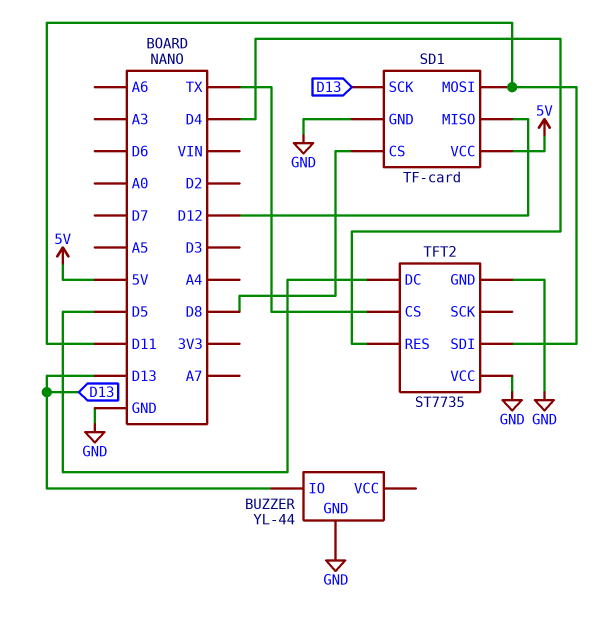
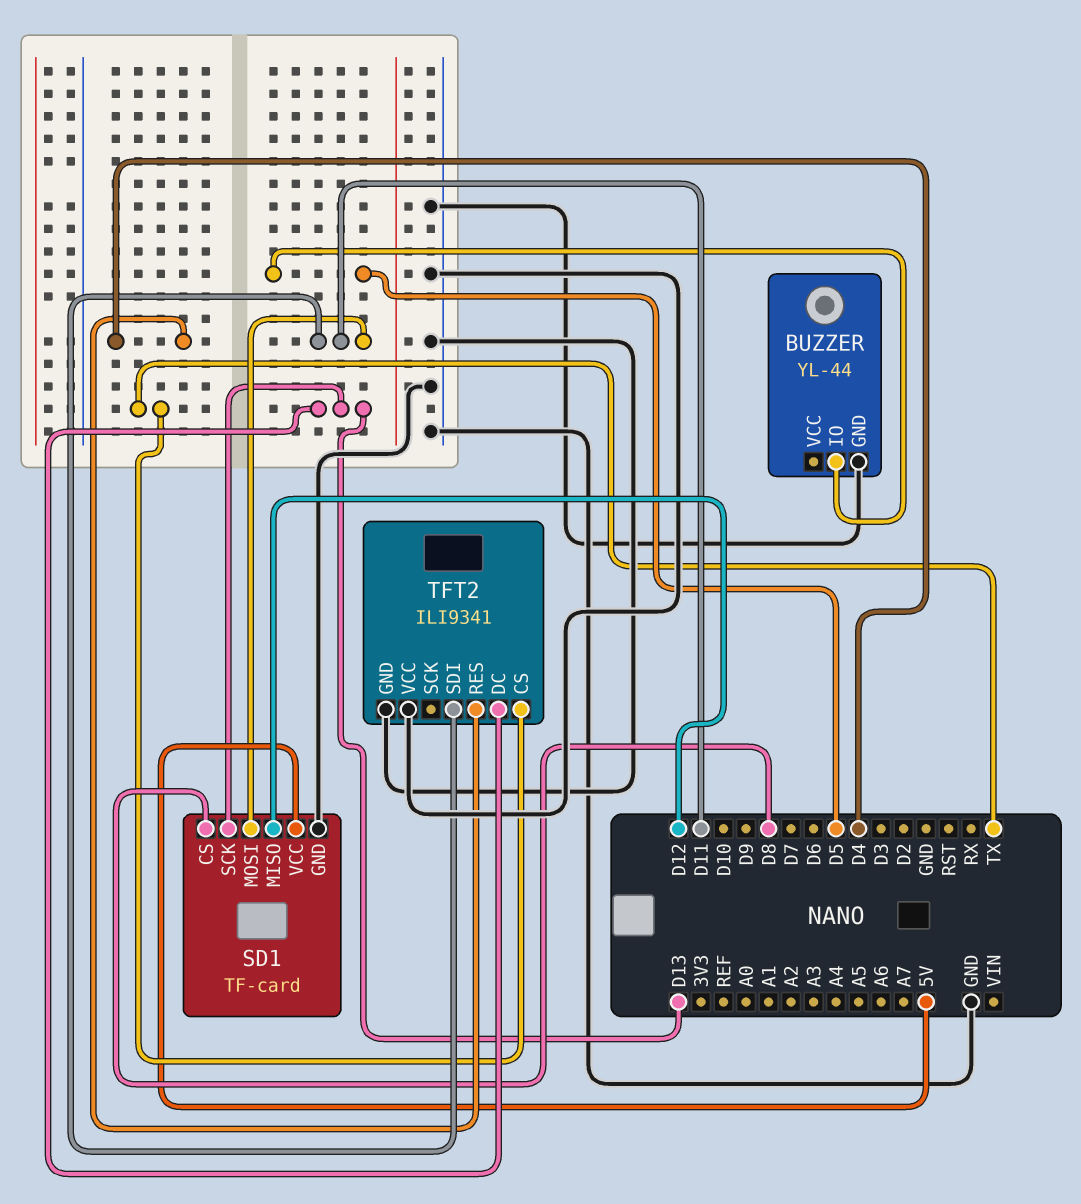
BUZZER pin IO: D13 -> D5
TFT2: ST7735 -> ILI9341
TFT2 pin DC: D5 -> D13

